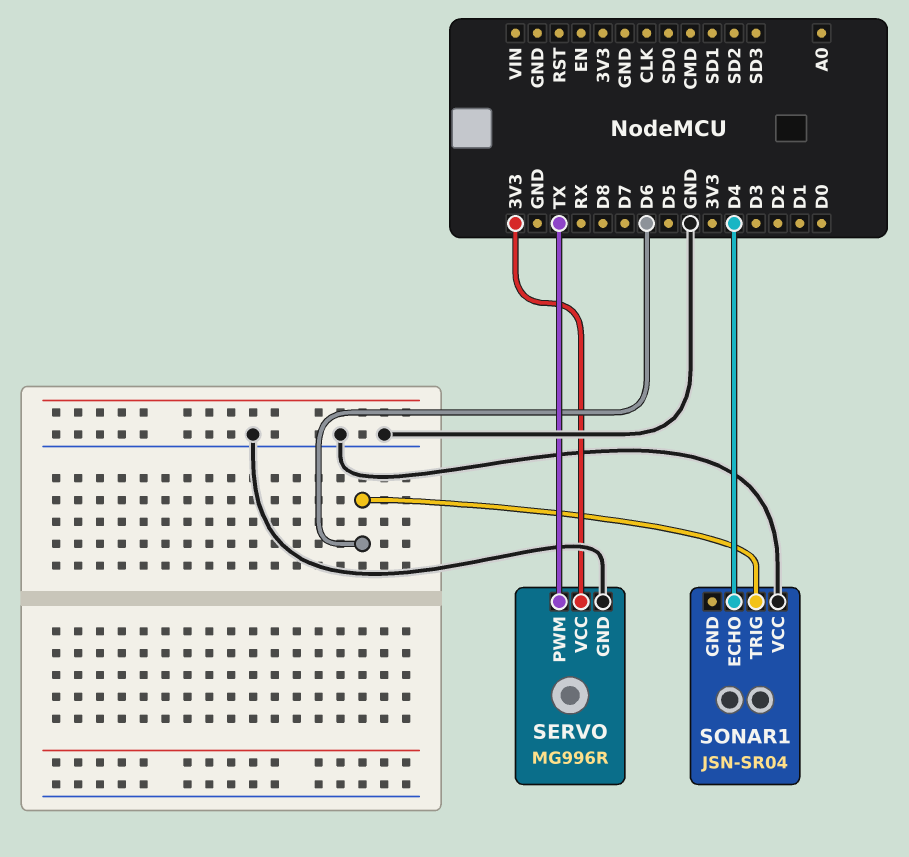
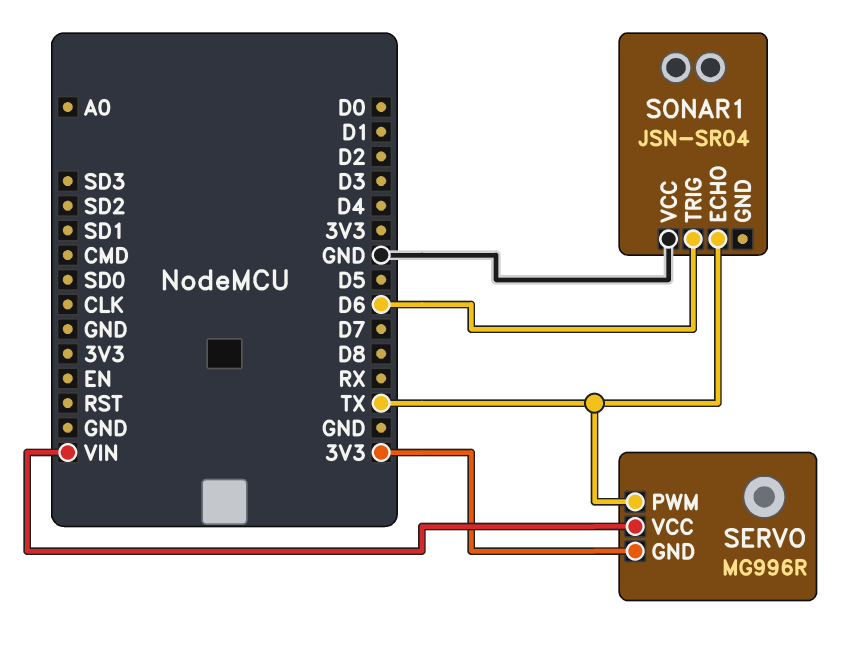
SERVO pin GND: GND -> 3V3
SERVO pin VCC: 3V3 -> VIN
SONAR1 pin ECHO: D4 -> TX

